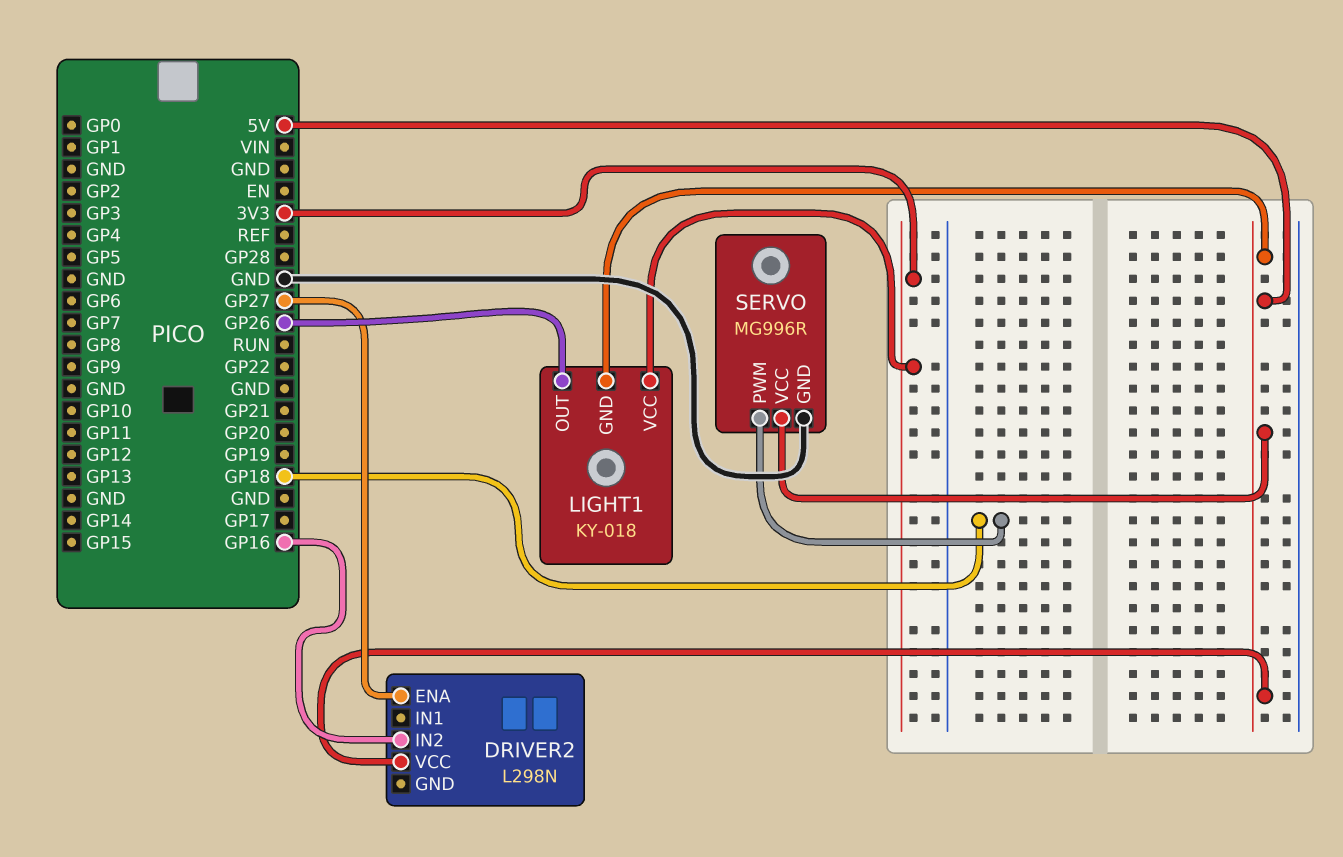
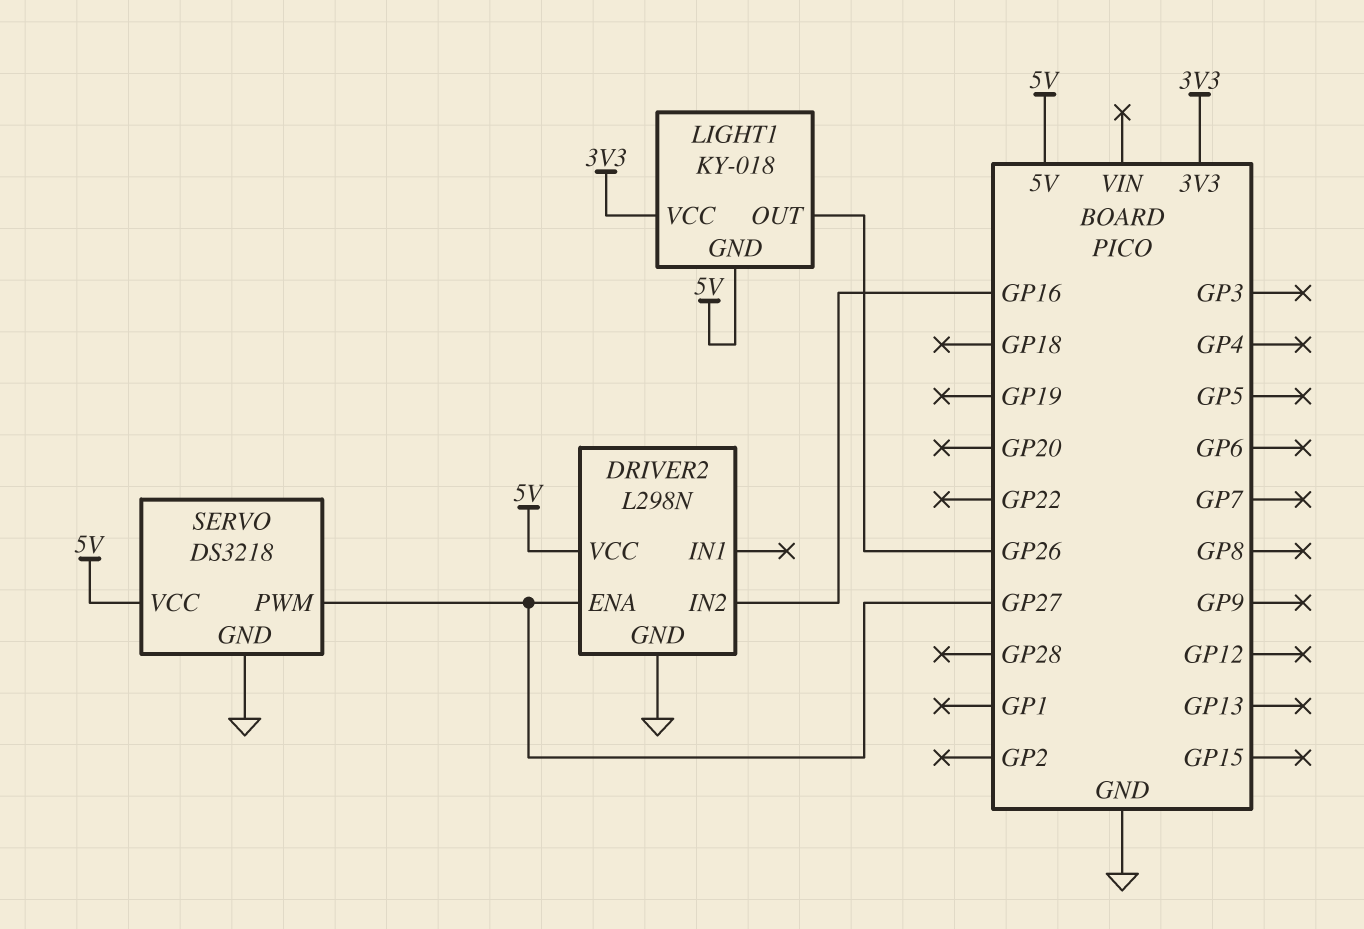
DRIVER2 pin GND: none -> GND
SERVO: MG996R -> DS3218
SERVO pin PWM: GP18 -> GP27

